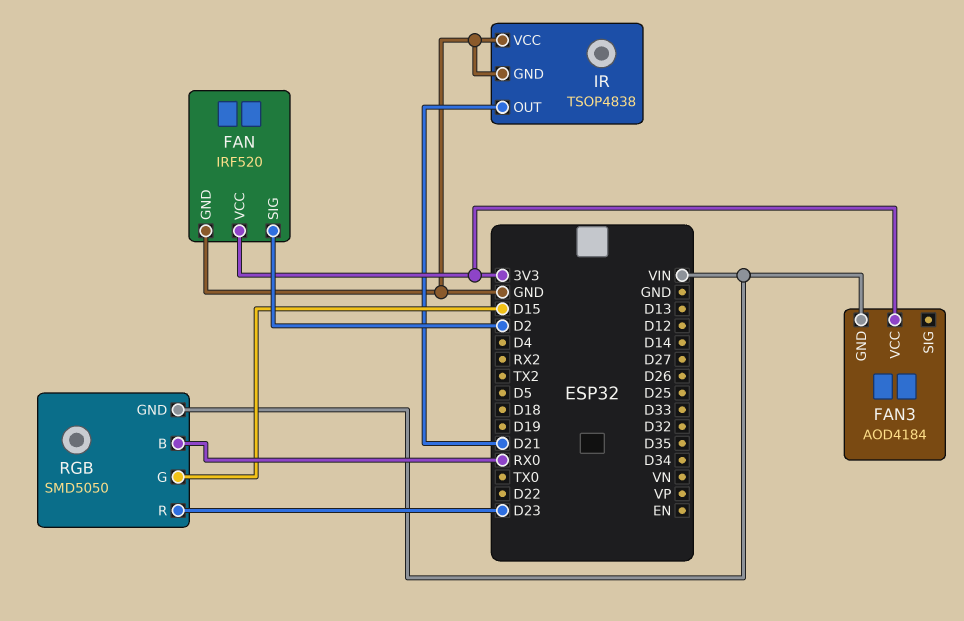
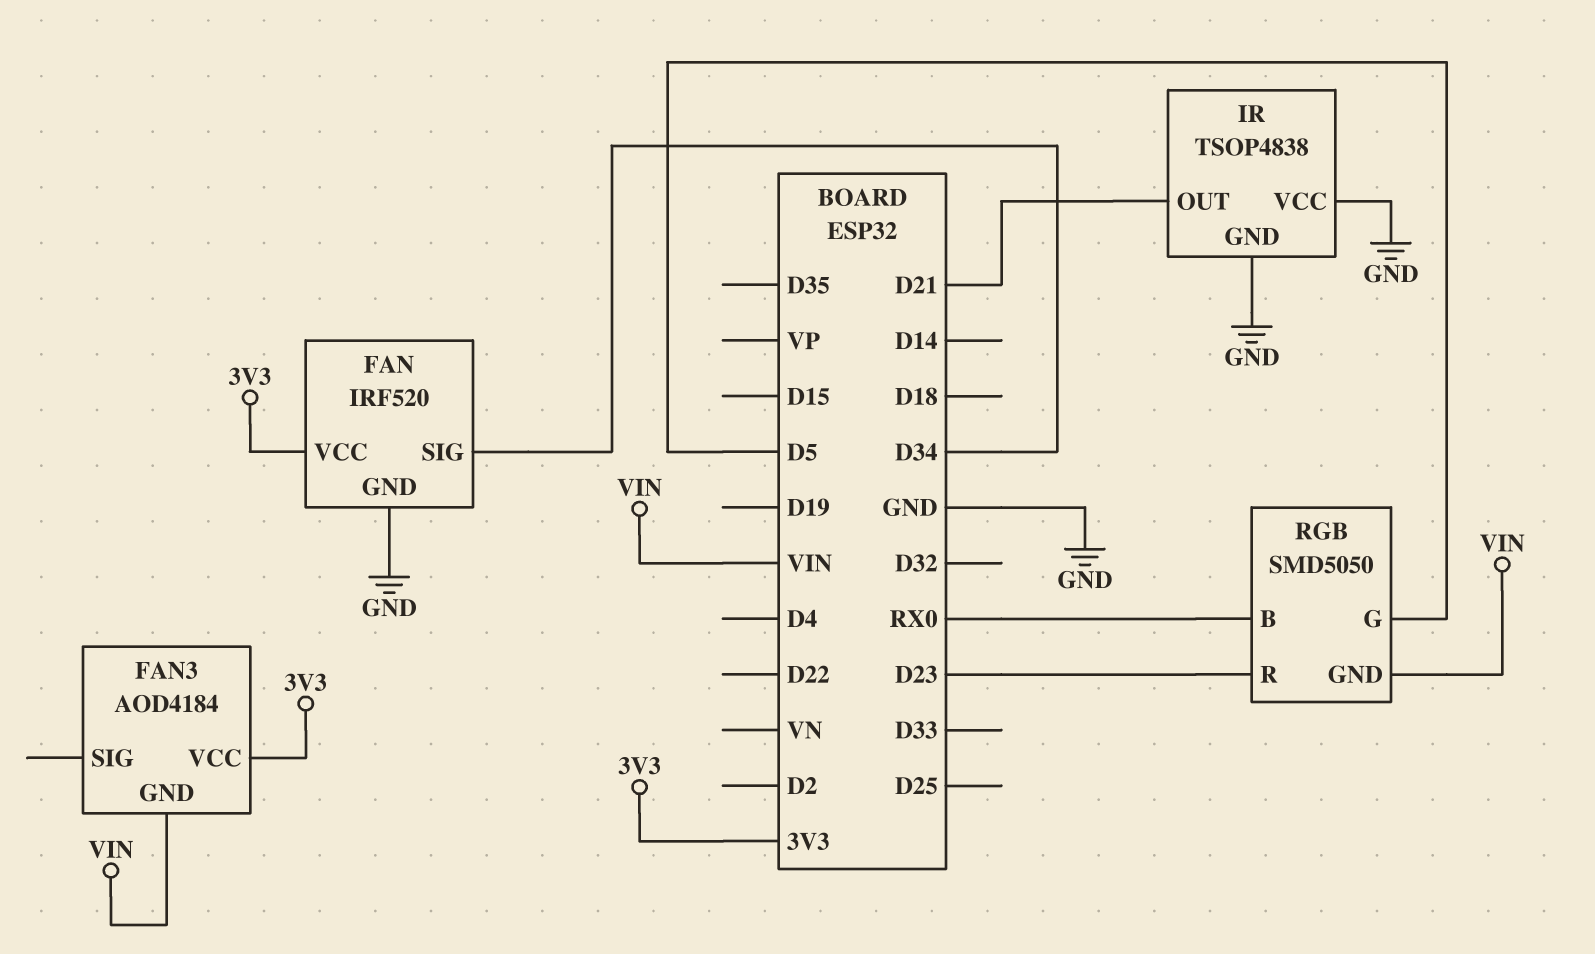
FAN pin SIG: D2 -> D34
RGB pin G: D15 -> D5

